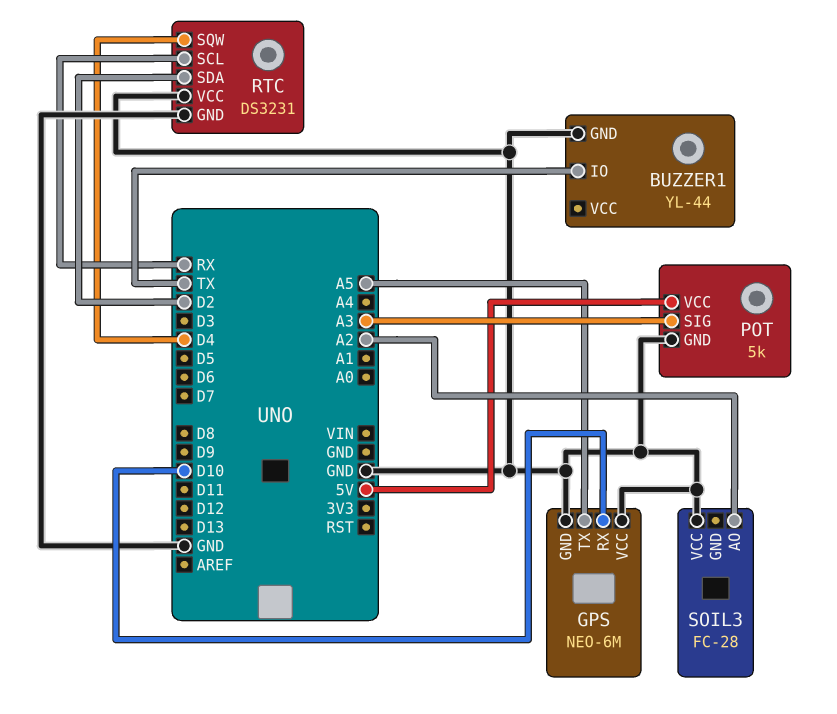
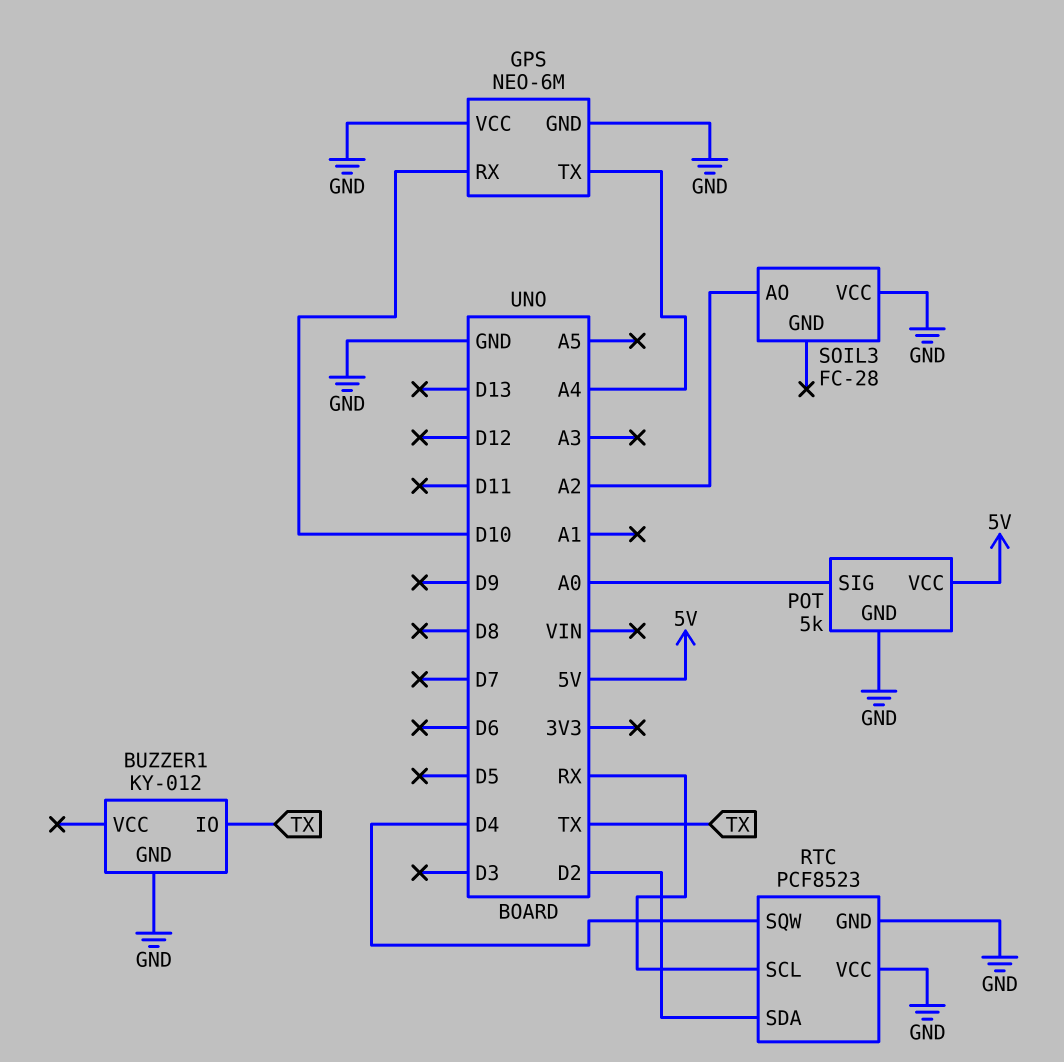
BUZZER1: YL-44 -> KY-012
GPS pin TX: A5 -> A4
POT pin SIG: A3 -> A0
RTC: DS3231 -> PCF8523

